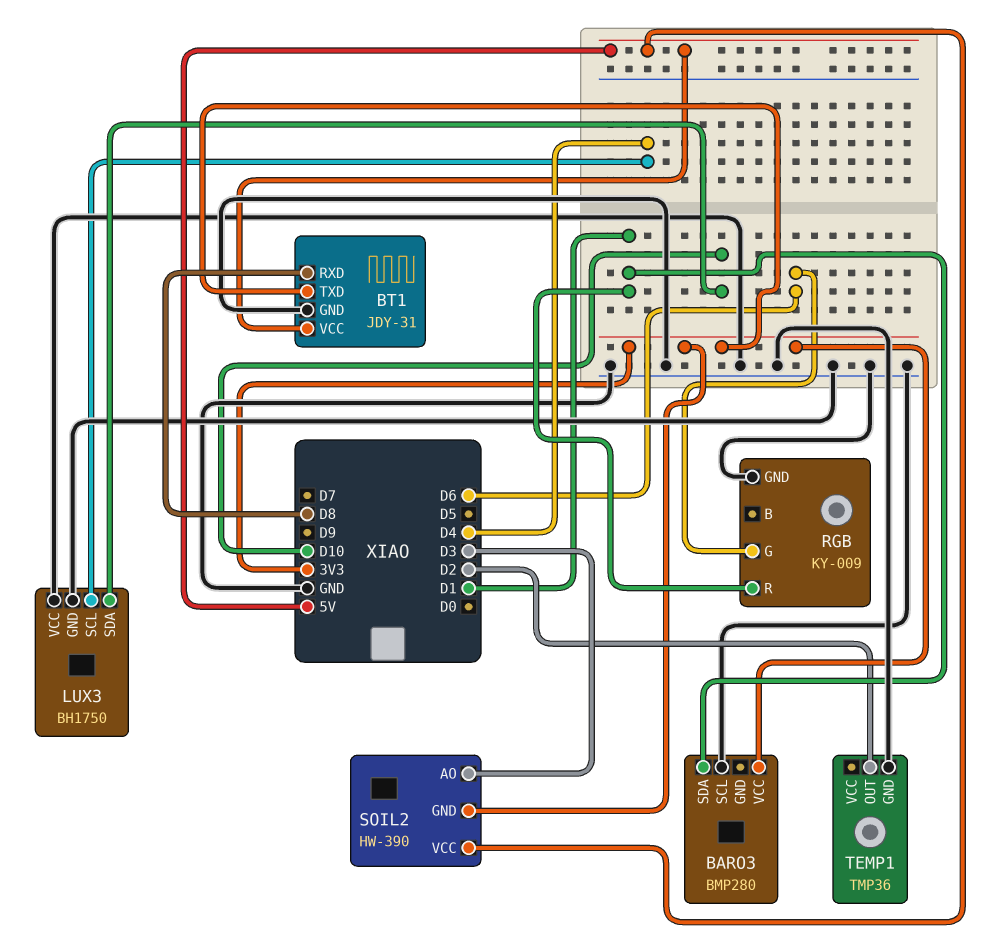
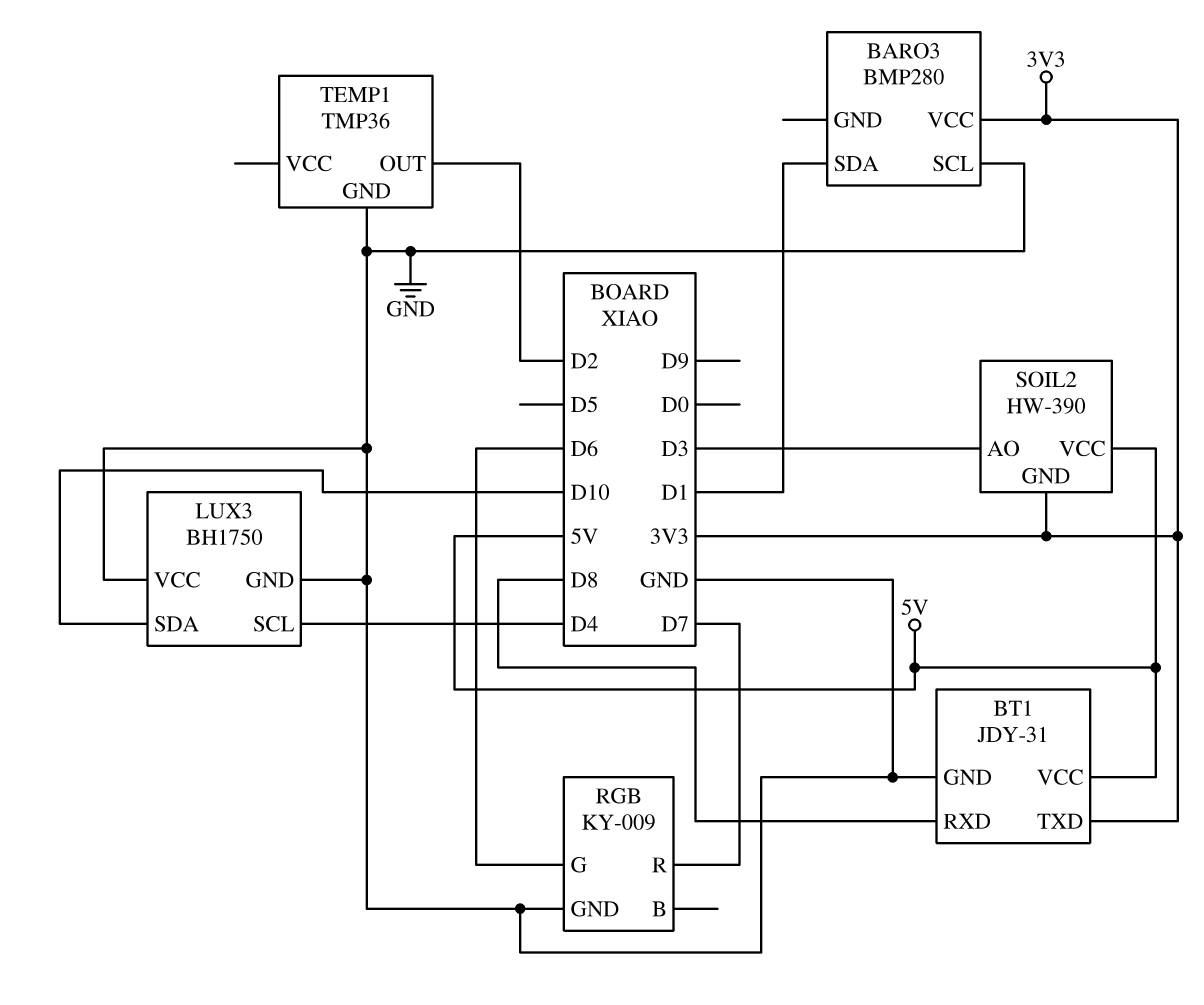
RGB pin R: D1 -> D7

